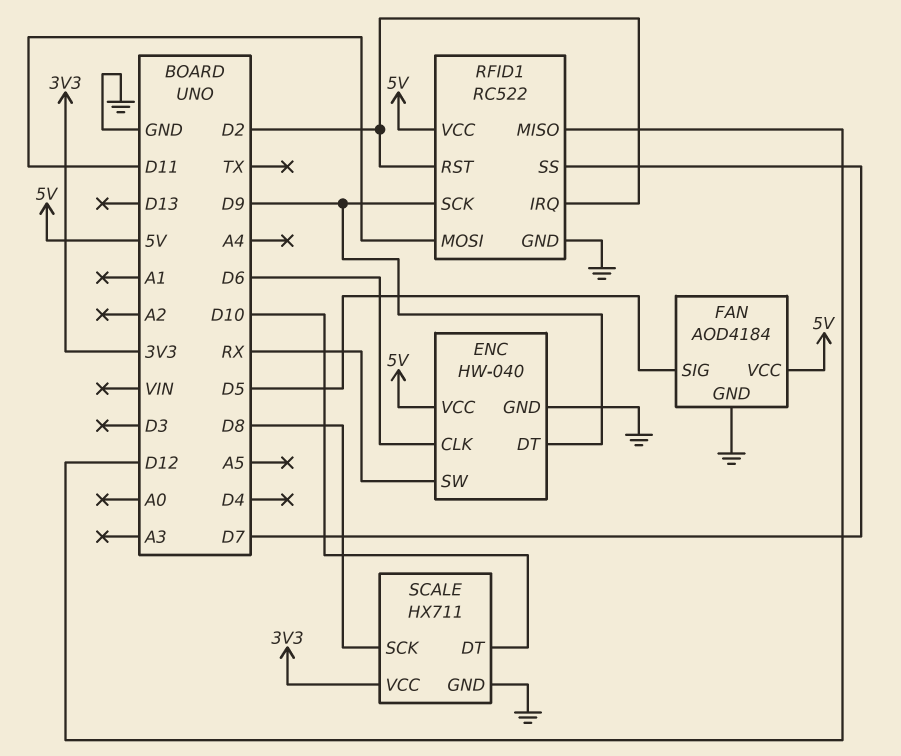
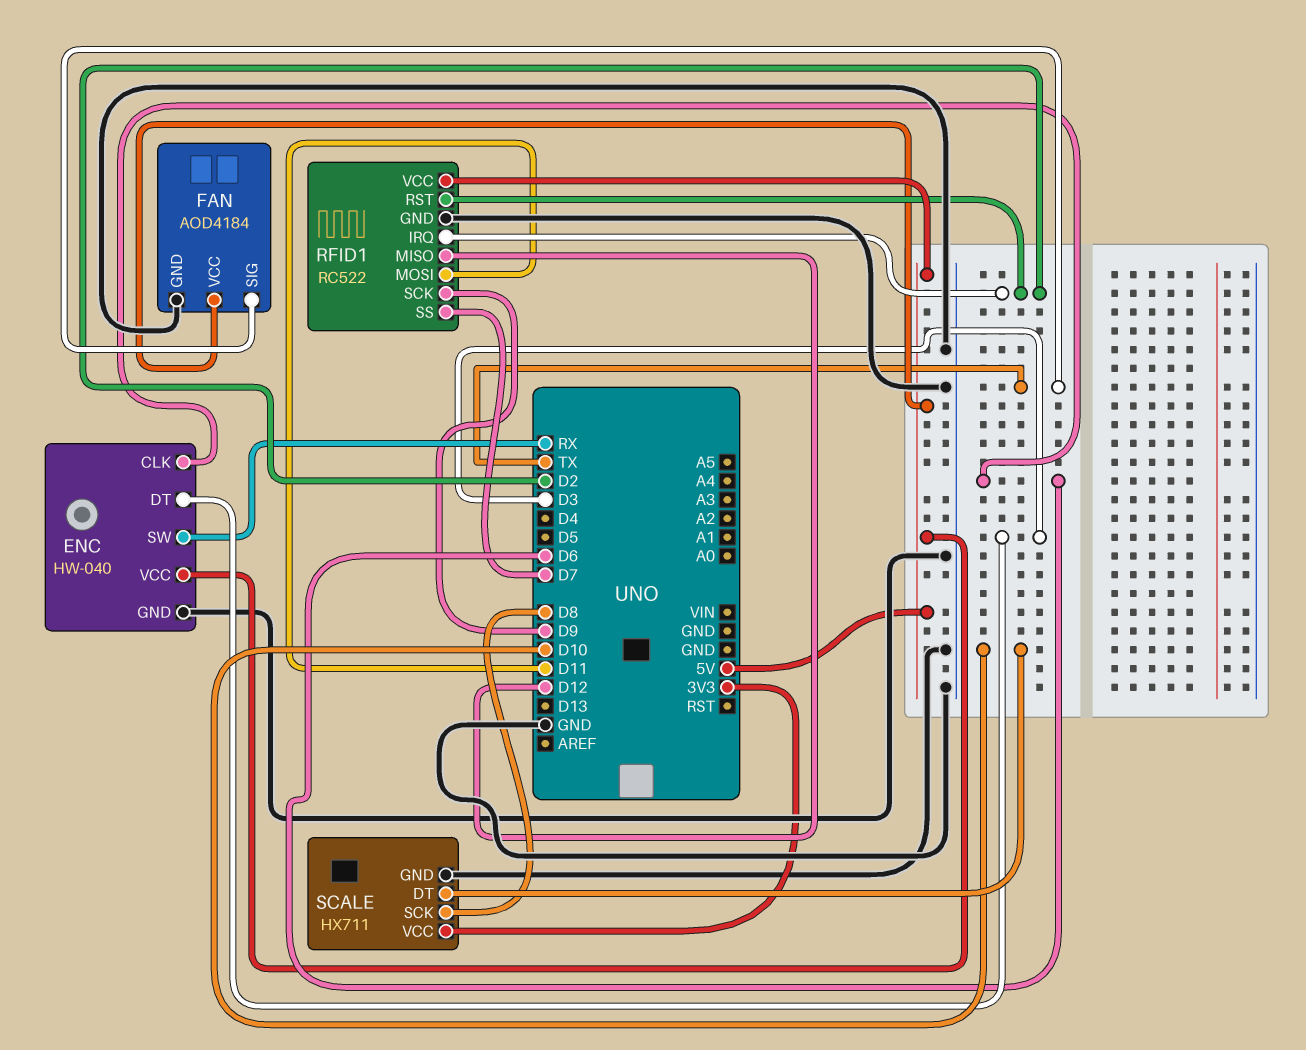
ENC pin DT: D9 -> D3
FAN pin SIG: D5 -> TX

